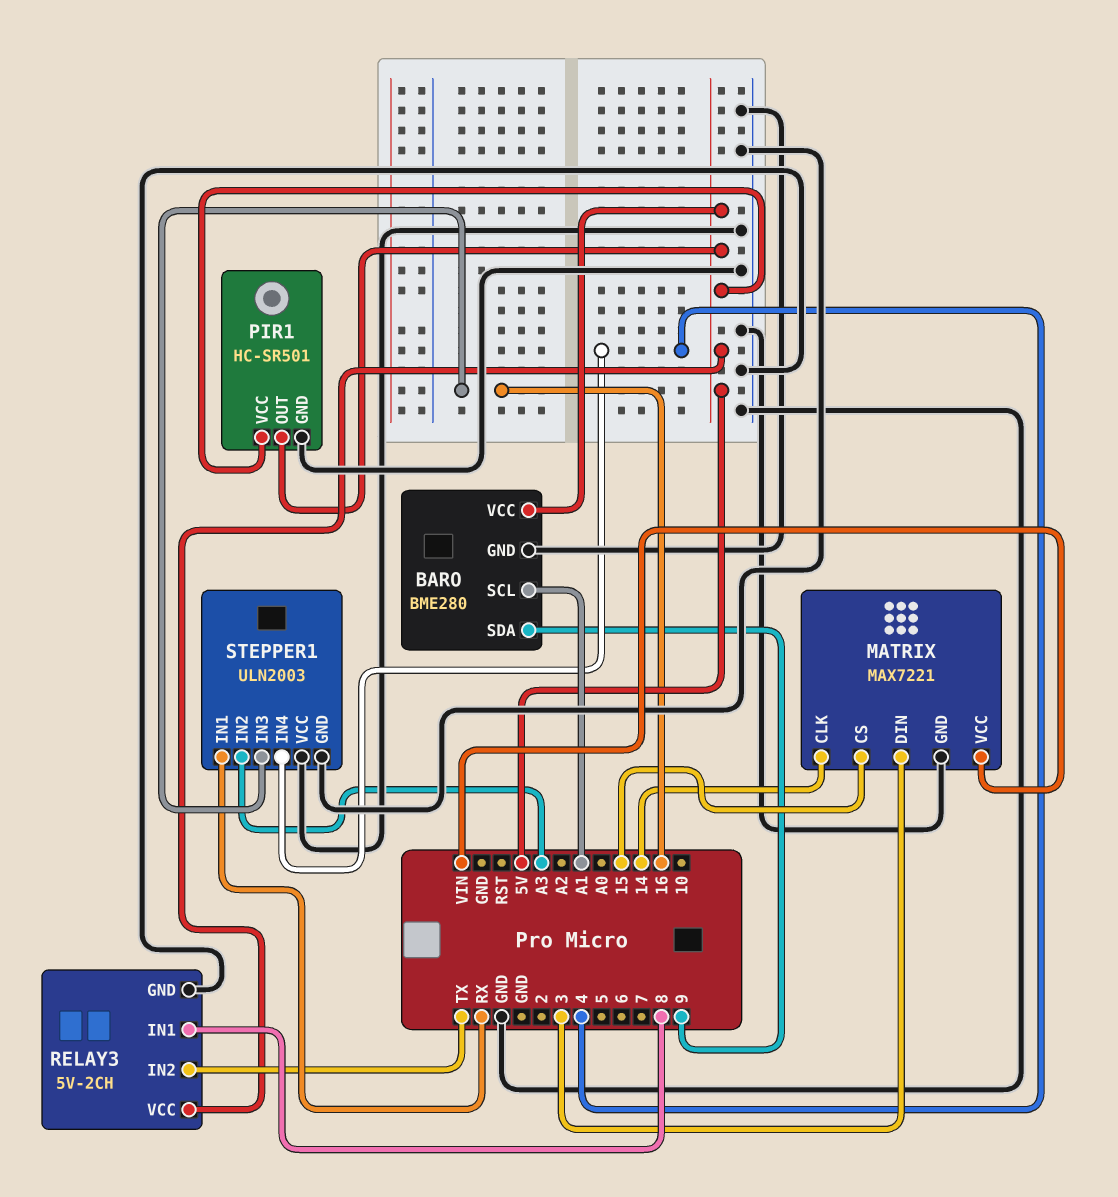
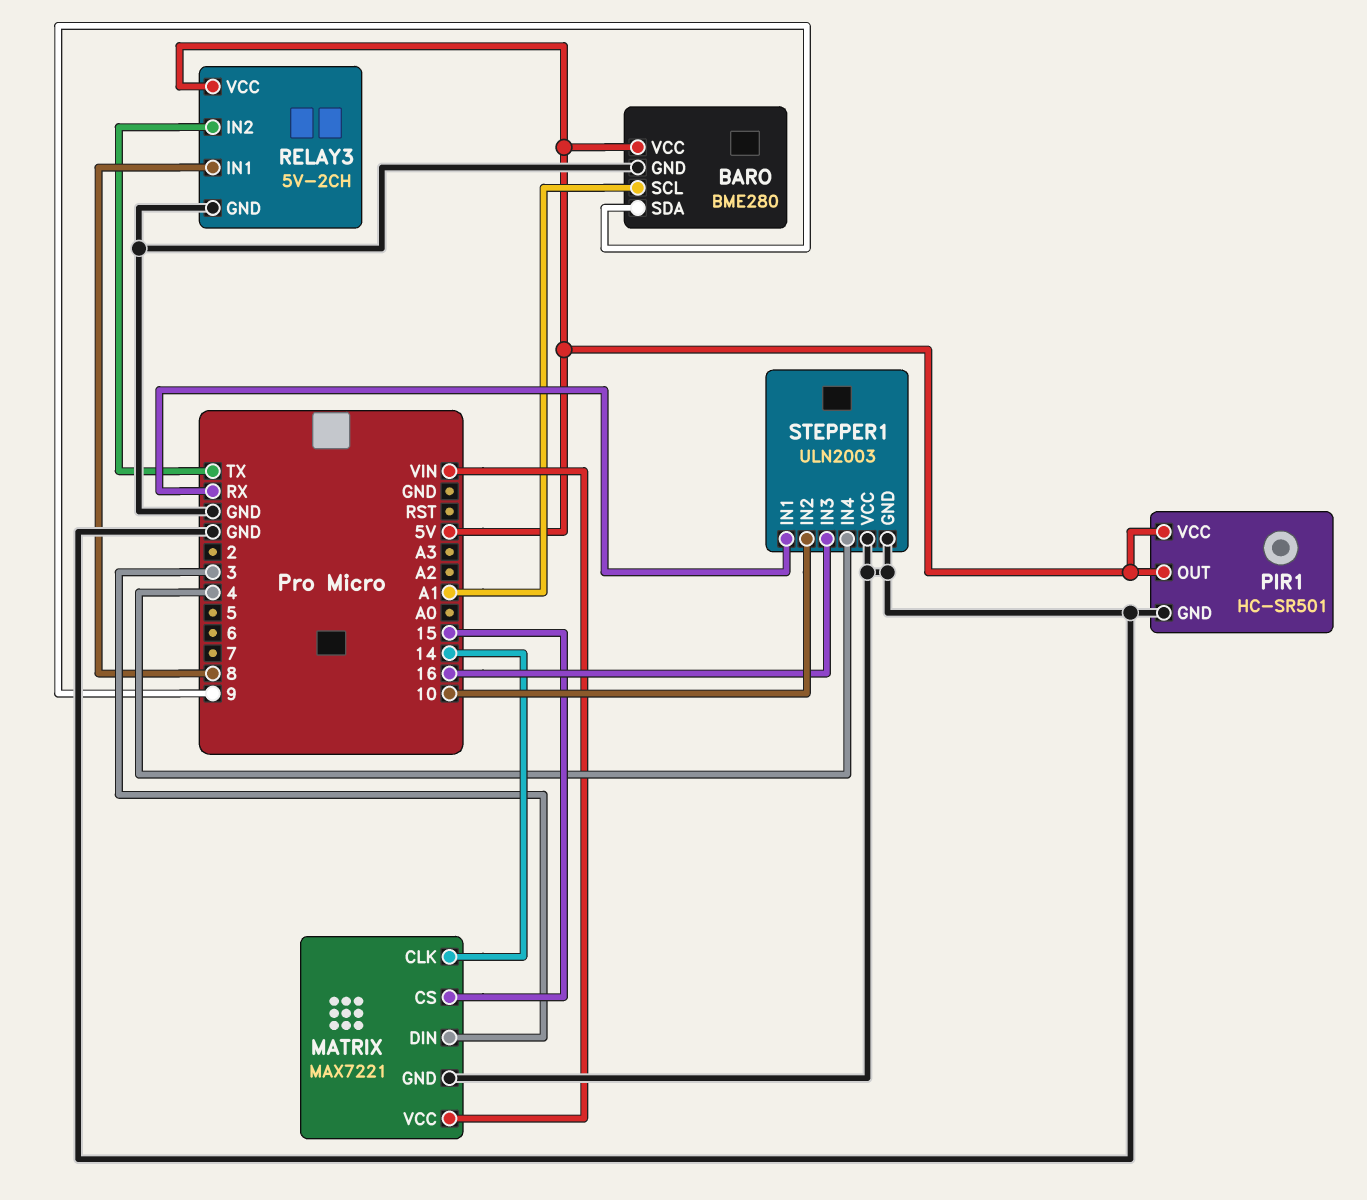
STEPPER1 pin IN2: A3 -> 10

